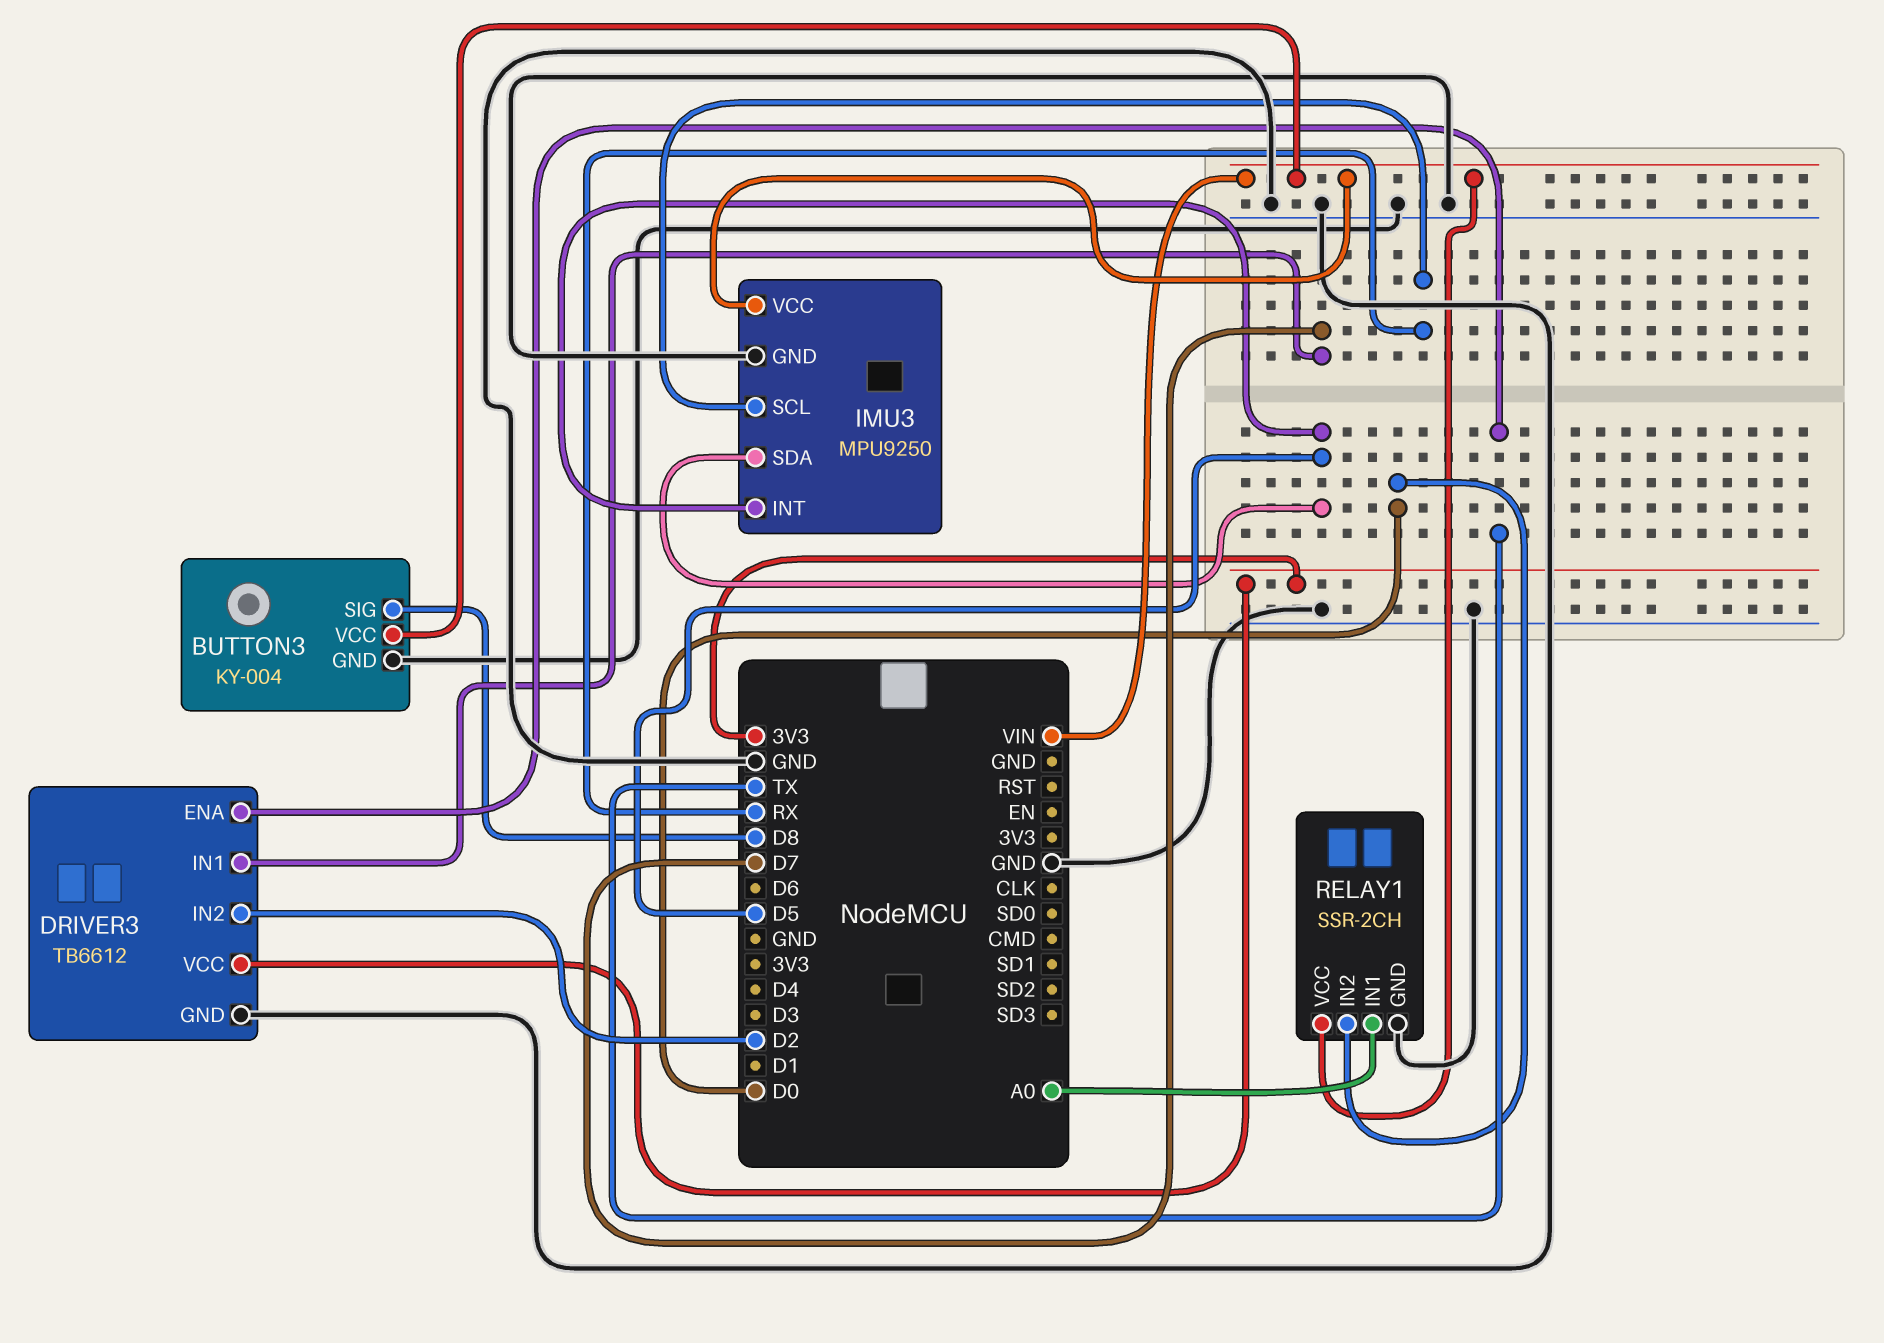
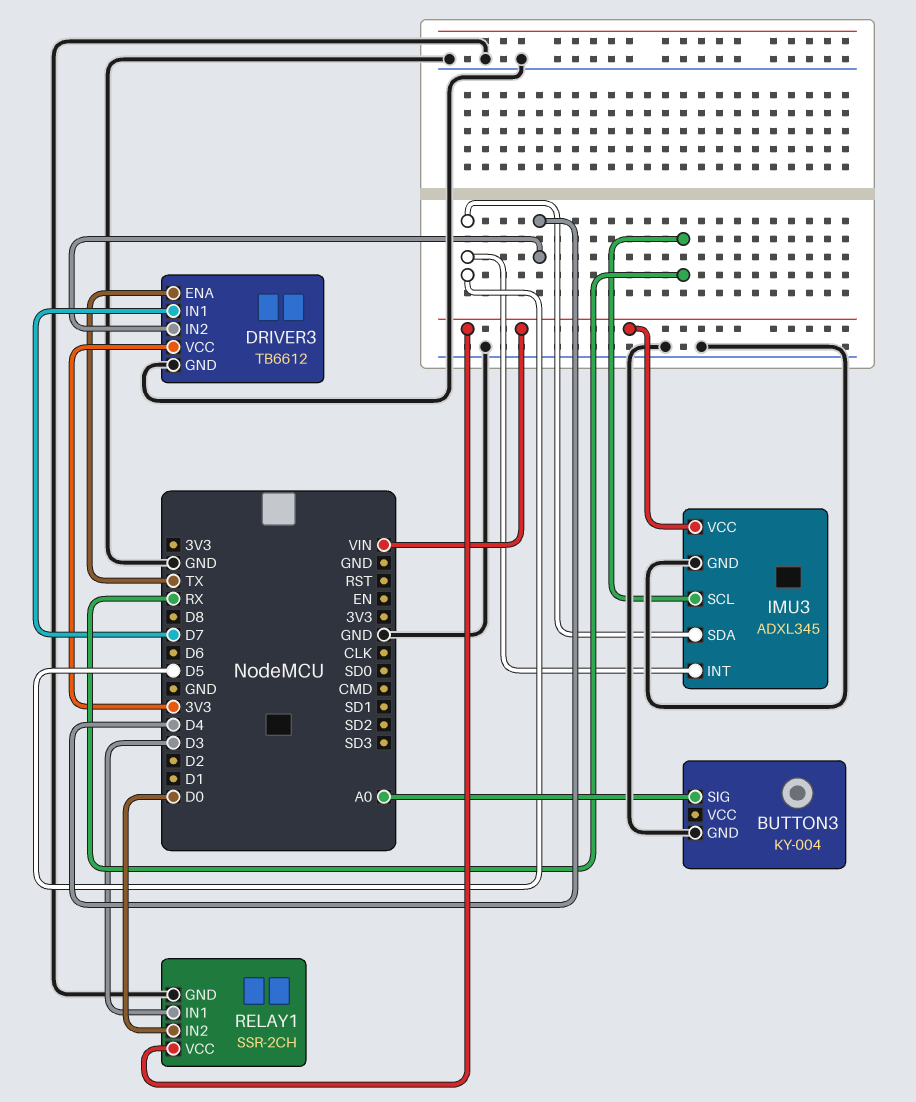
BUTTON3 pin SIG: D8 -> A0
BUTTON3 pin VCC: VIN -> none
DRIVER3 pin IN2: D2 -> D4
IMU3: MPU9250 -> ADXL345
RELAY1 pin IN1: A0 -> D3

